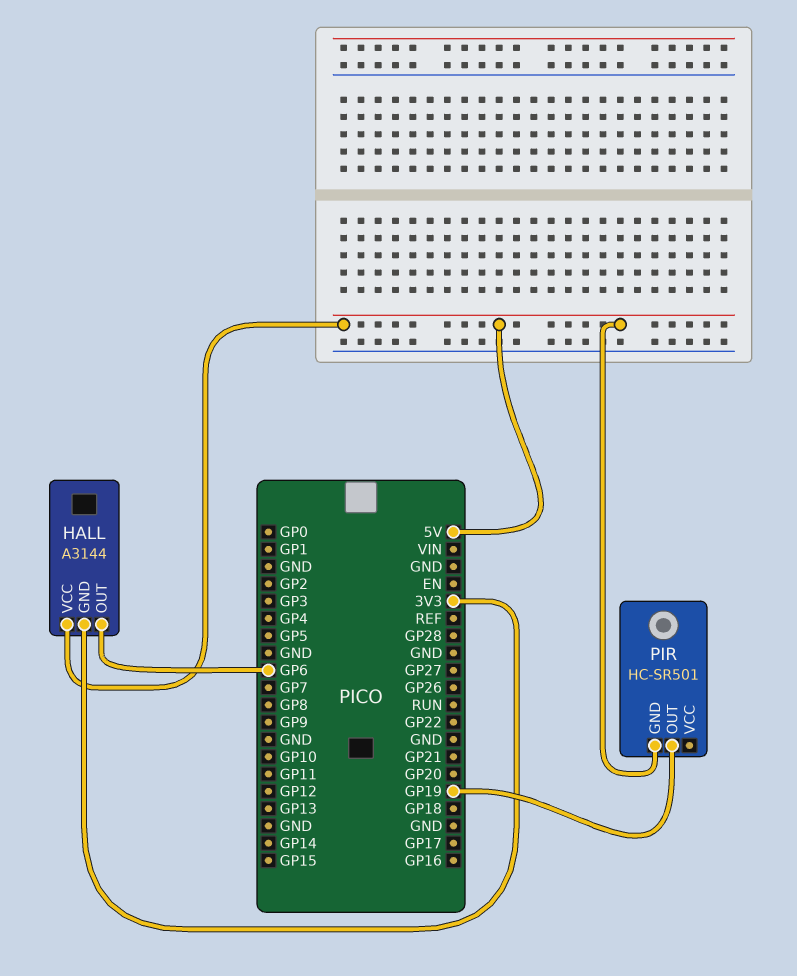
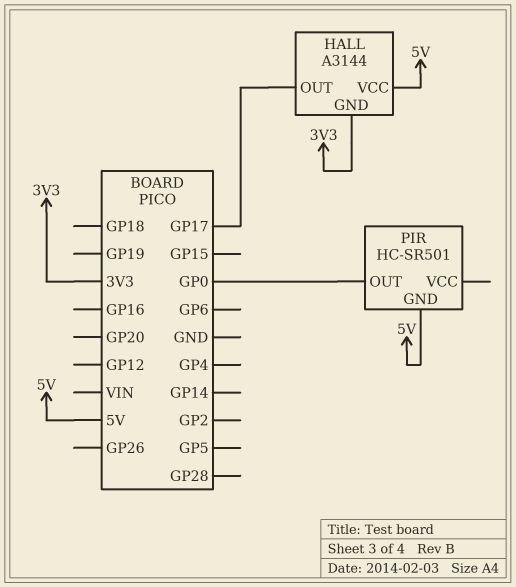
HALL pin OUT: GP6 -> GP17
PIR pin OUT: GP19 -> GP0

